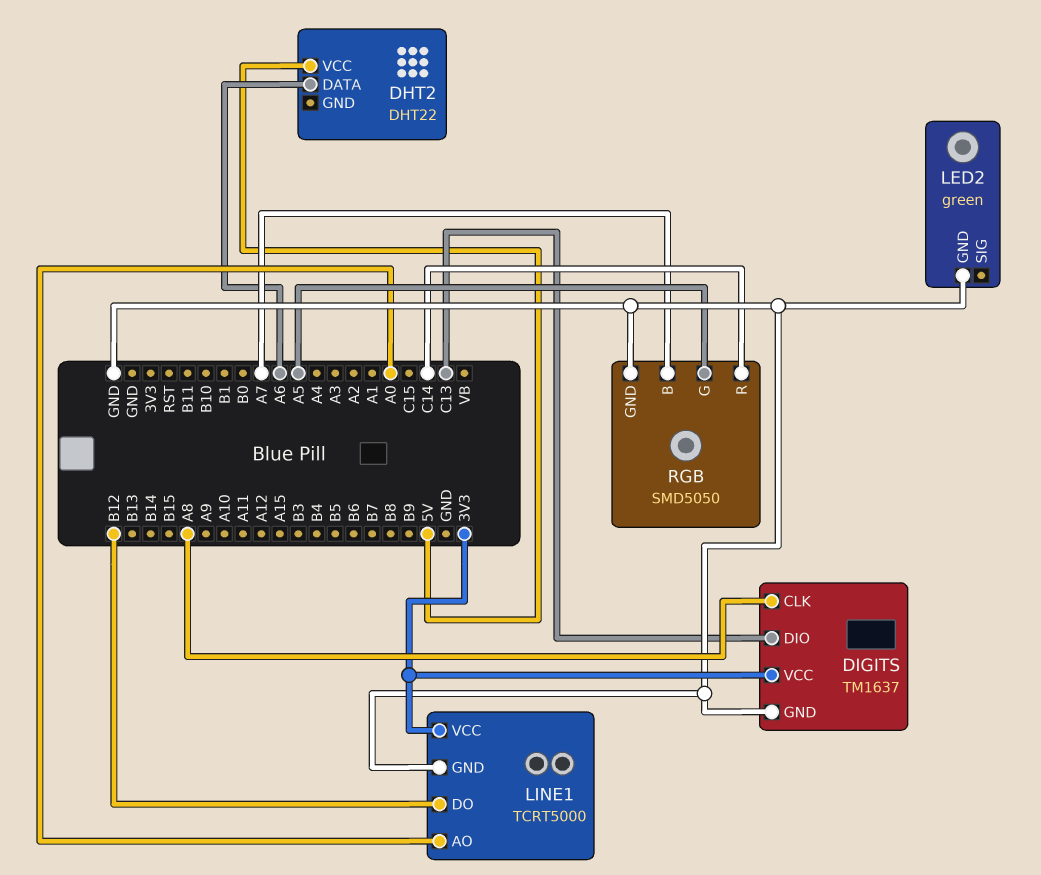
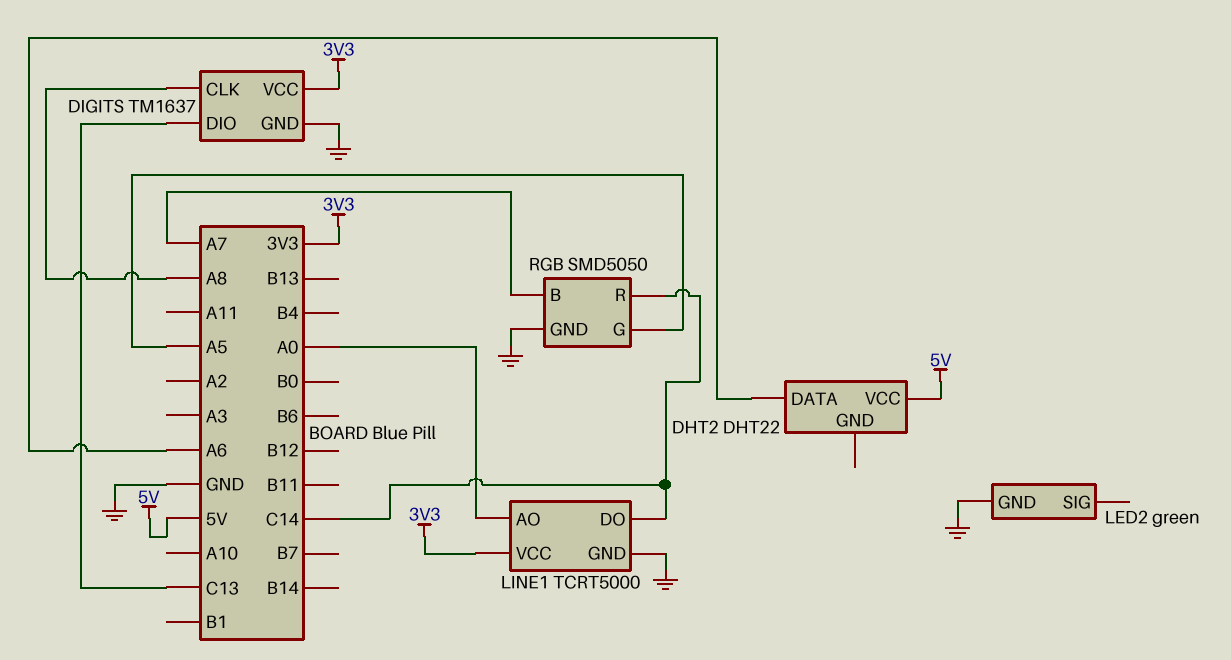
LINE1 pin DO: B12 -> C14

